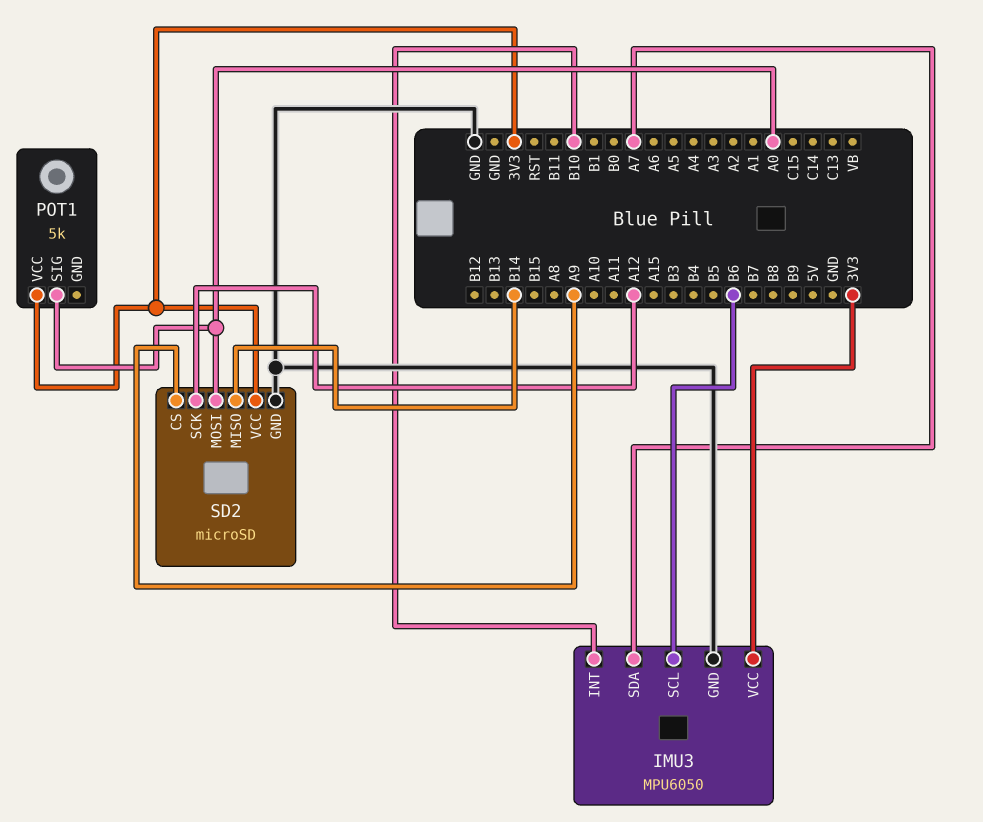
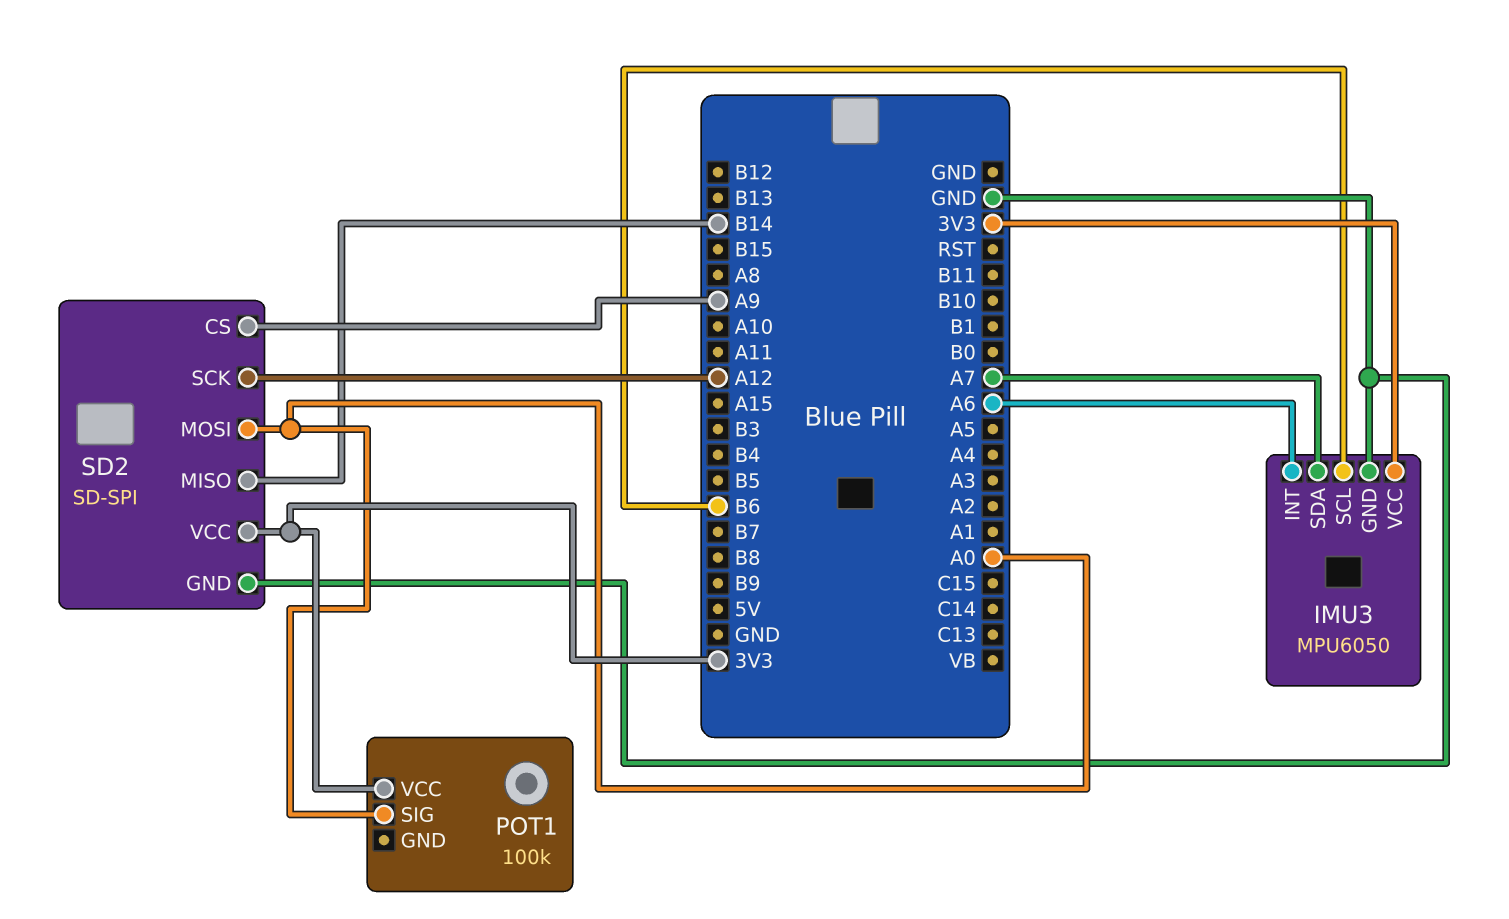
IMU3 pin INT: B10 -> A6
POT1: 5k -> 100k
SD2: microSD -> SD-SPI

